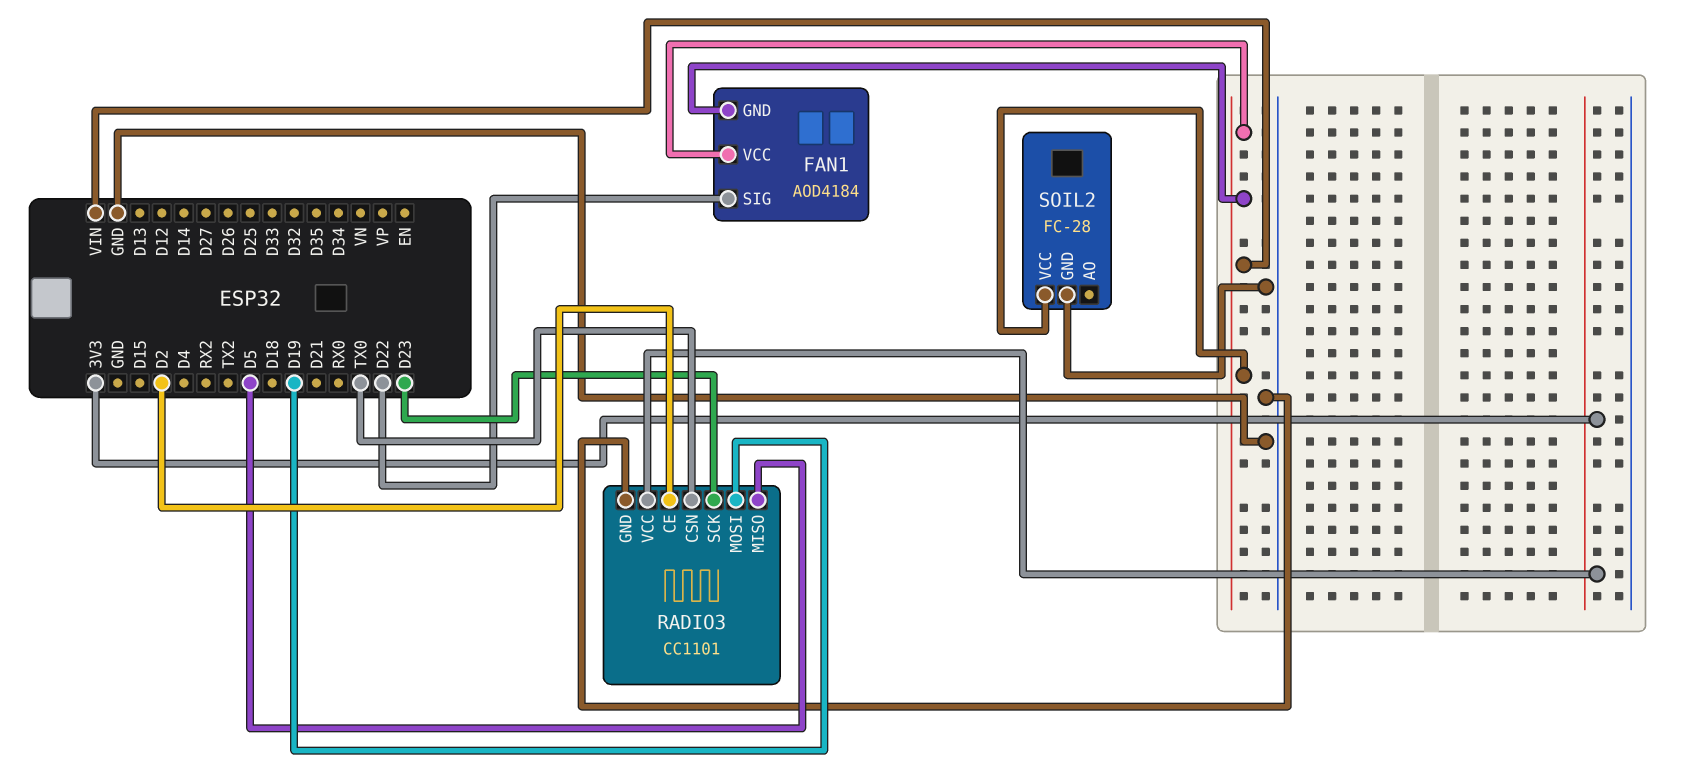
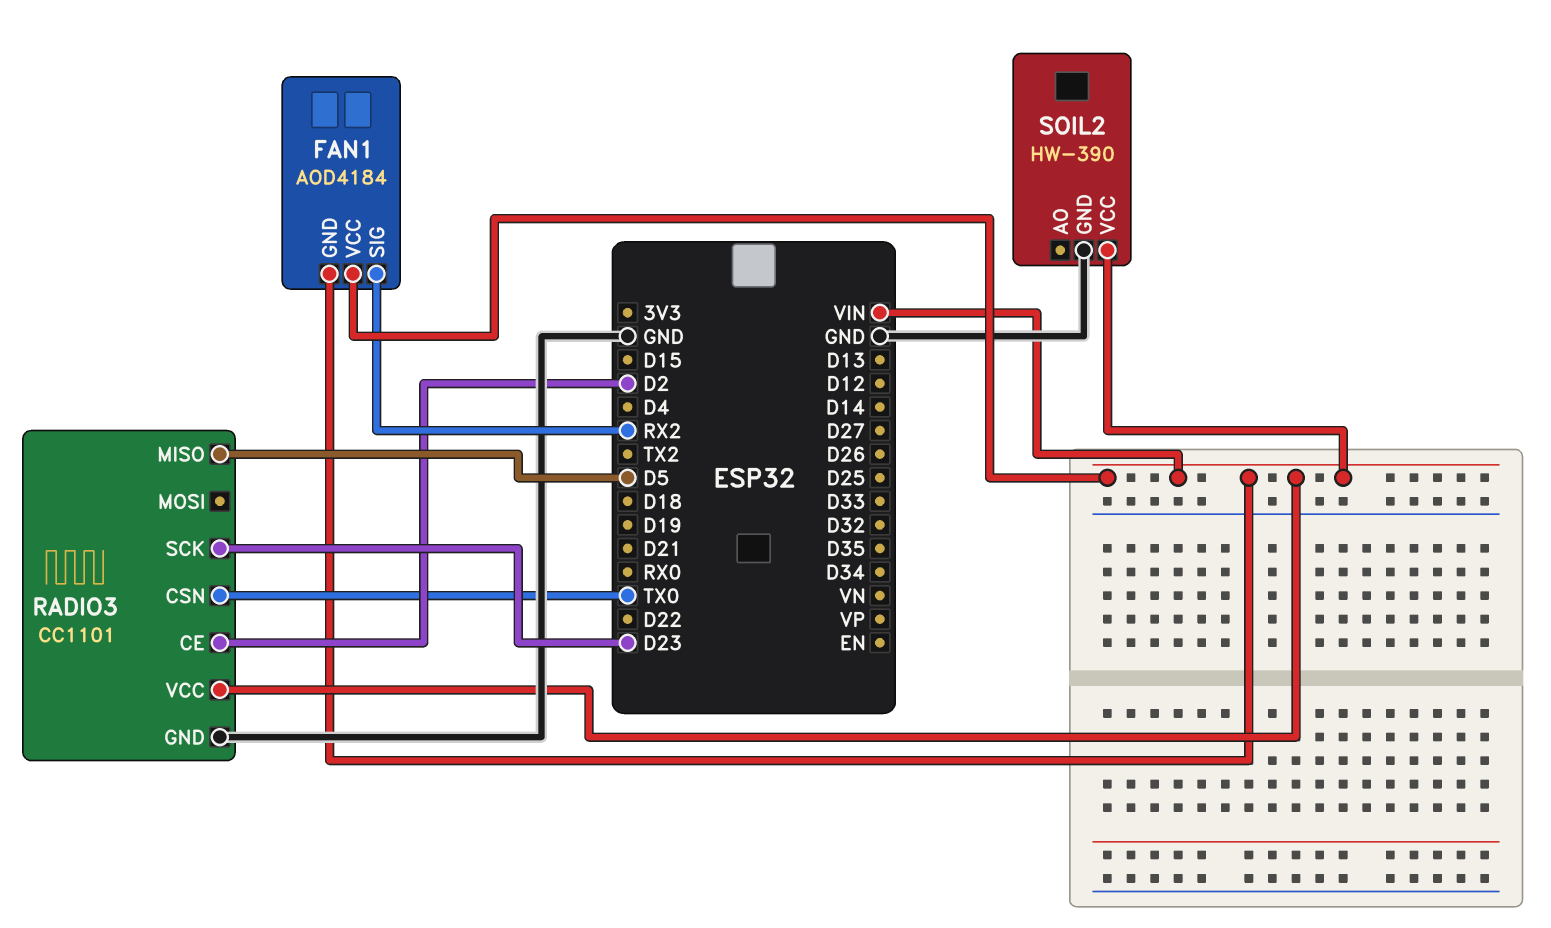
FAN1 pin SIG: D22 -> RX2
RADIO3 pin MOSI: D19 -> none
RADIO3 pin VCC: 3V3 -> VIN
SOIL2: FC-28 -> HW-390

